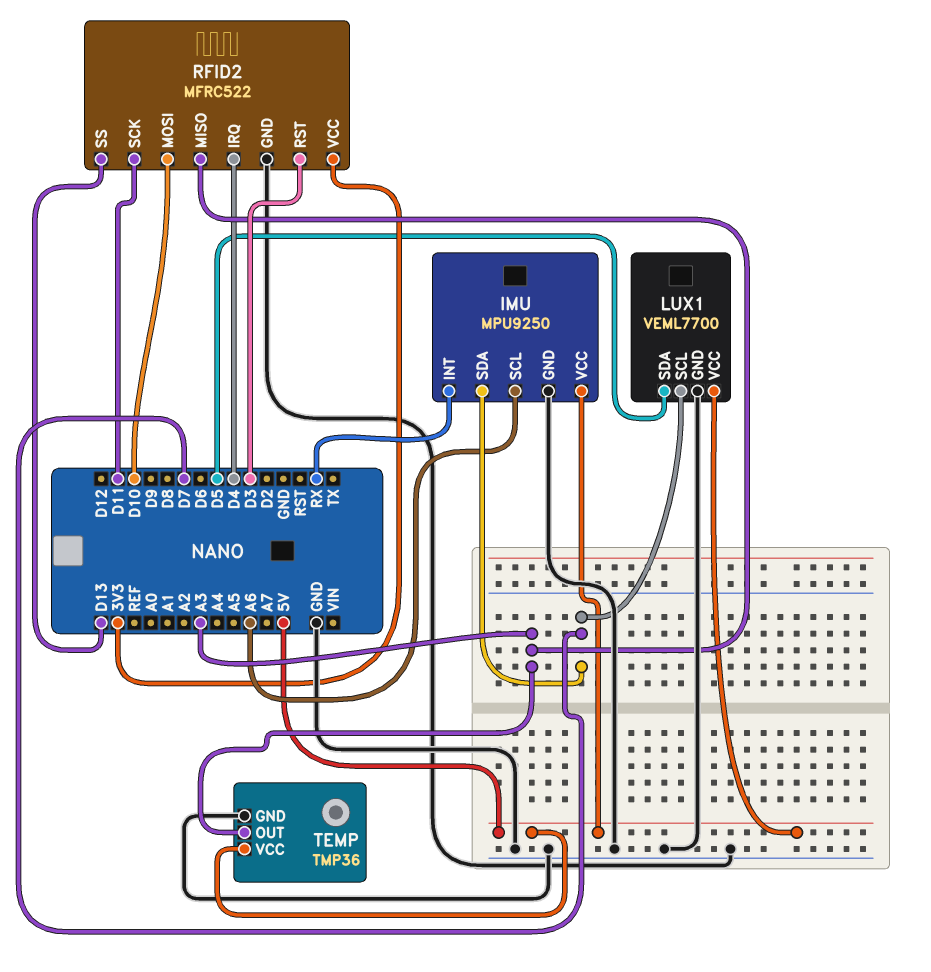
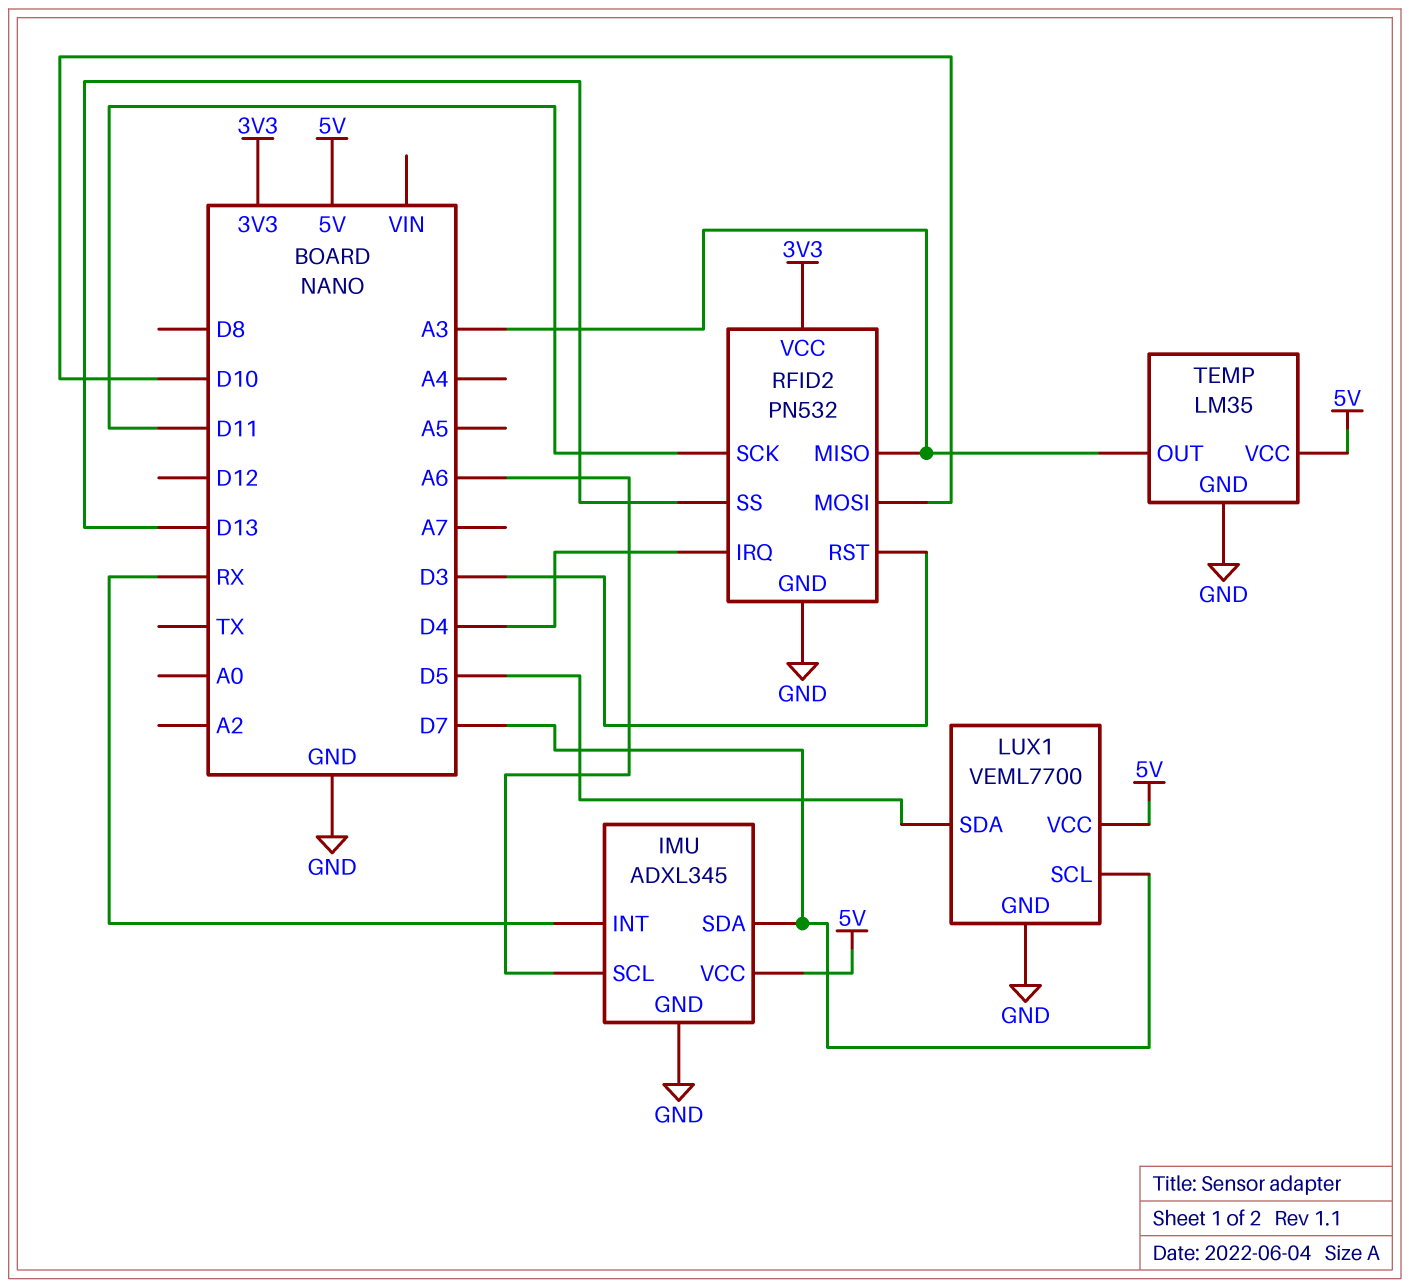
IMU: MPU9250 -> ADXL345
RFID2: MFRC522 -> PN532
TEMP: TMP36 -> LM35

